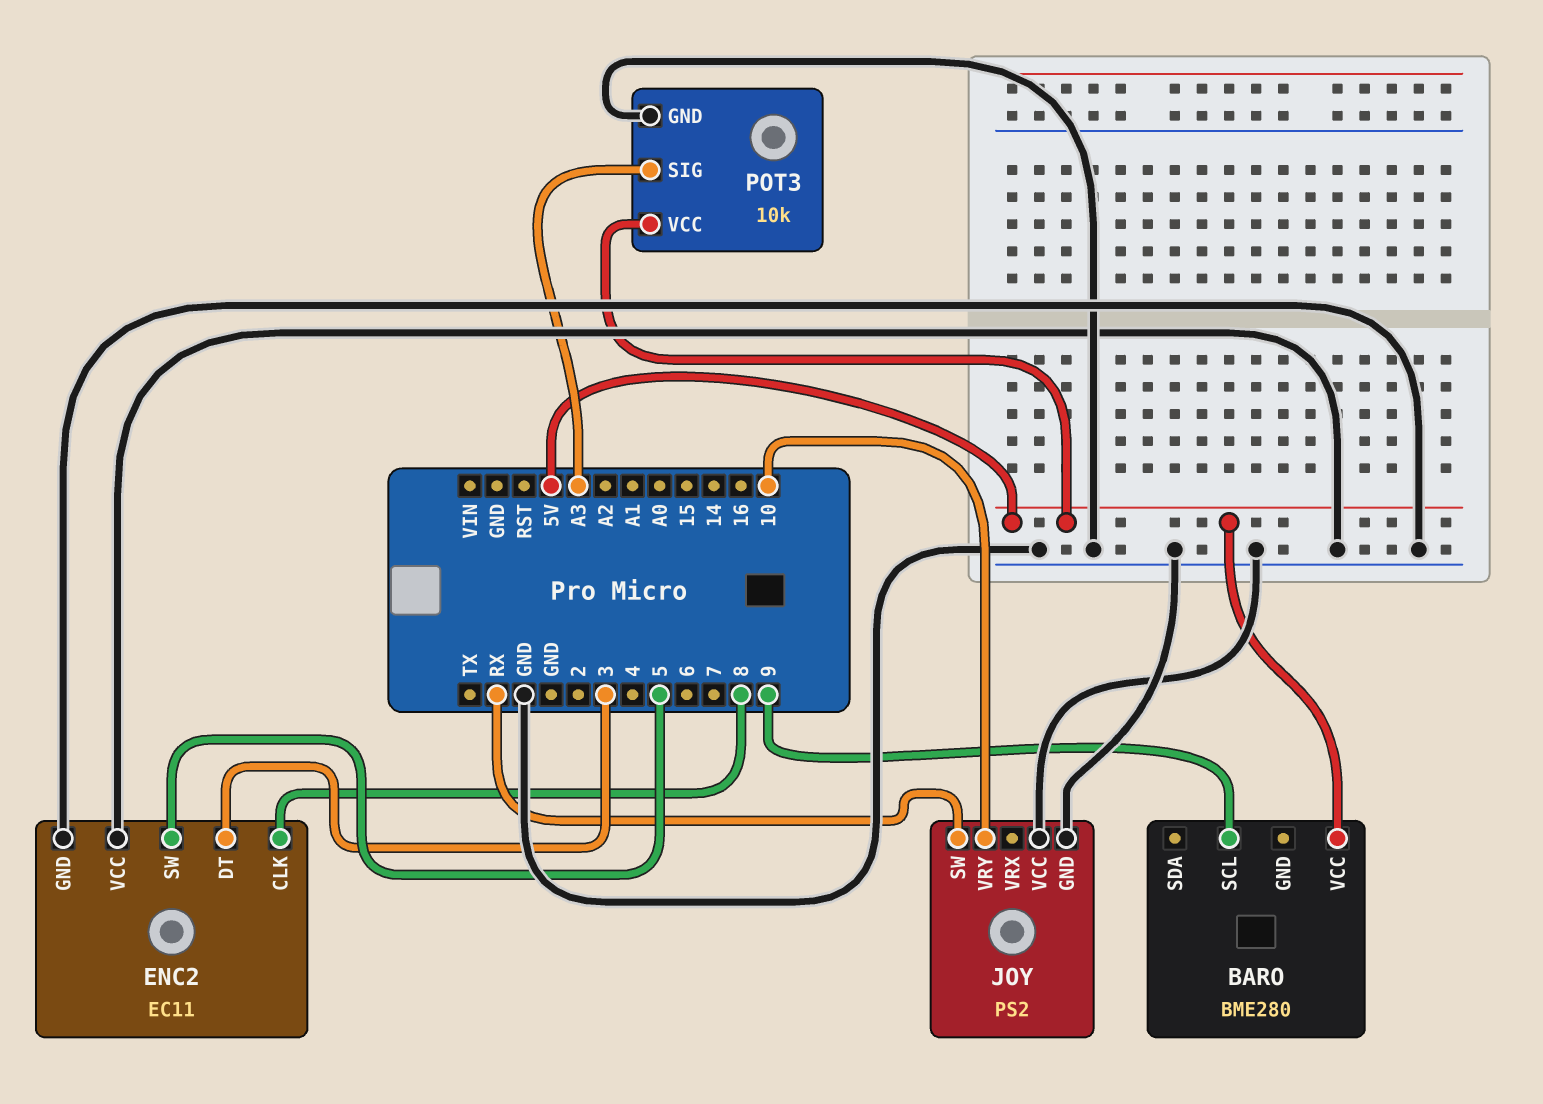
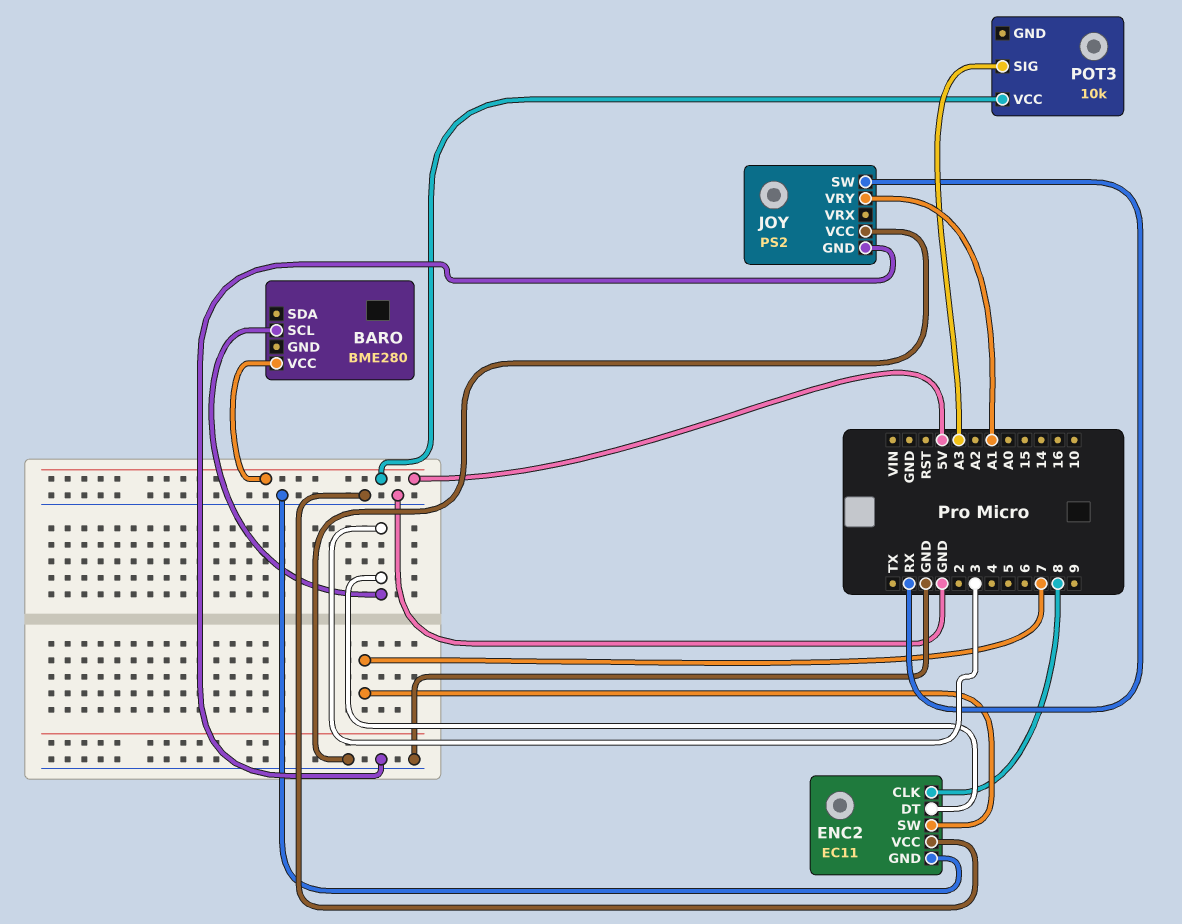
BARO pin SCL: 9 -> 3
ENC2 pin SW: 5 -> 7
JOY pin VRY: 10 -> A1
POT3 pin GND: GND -> none

